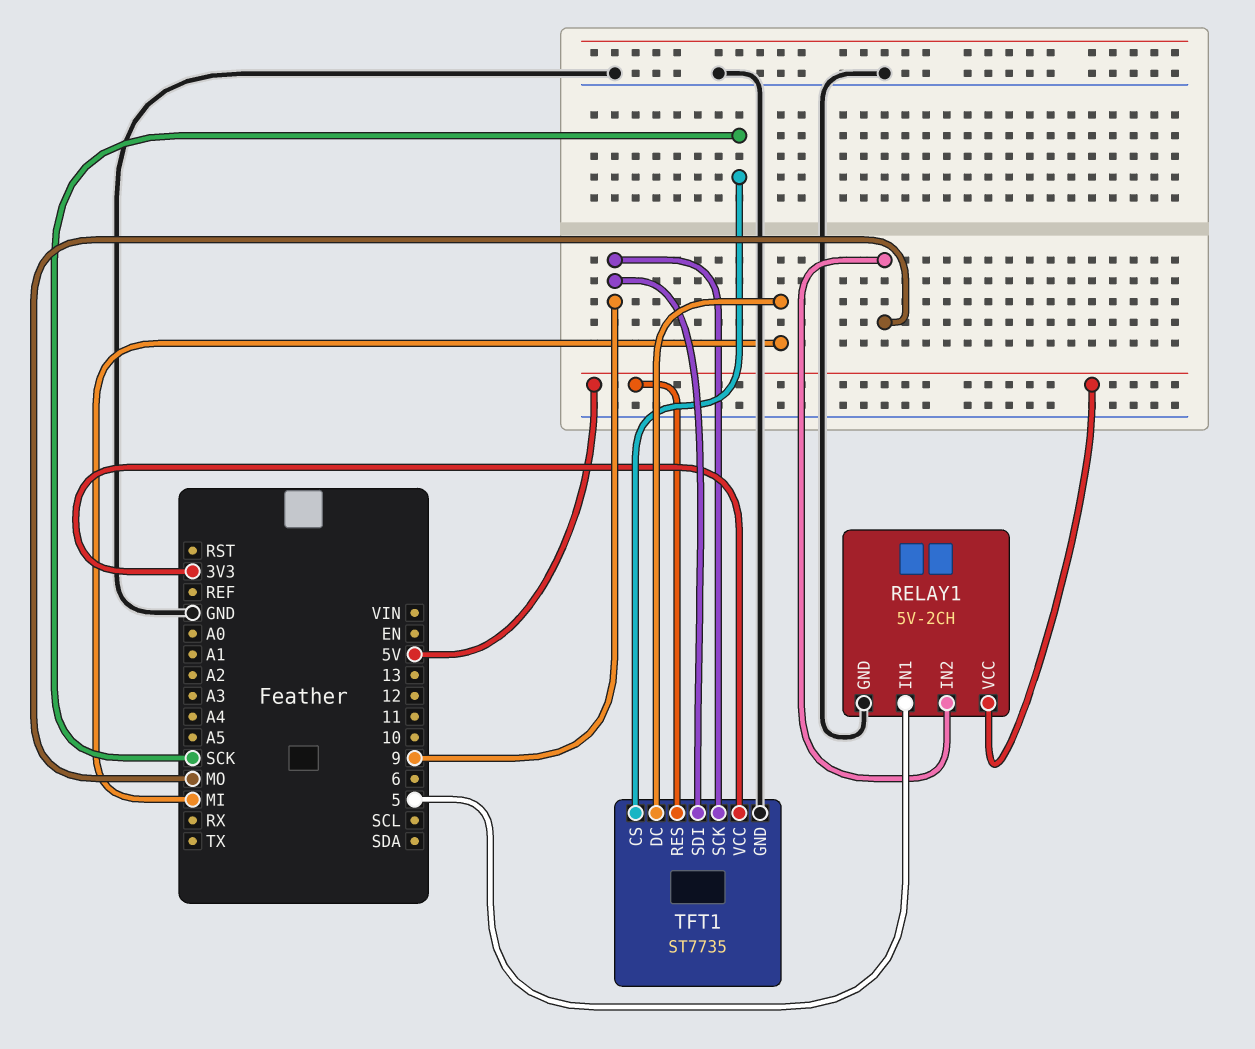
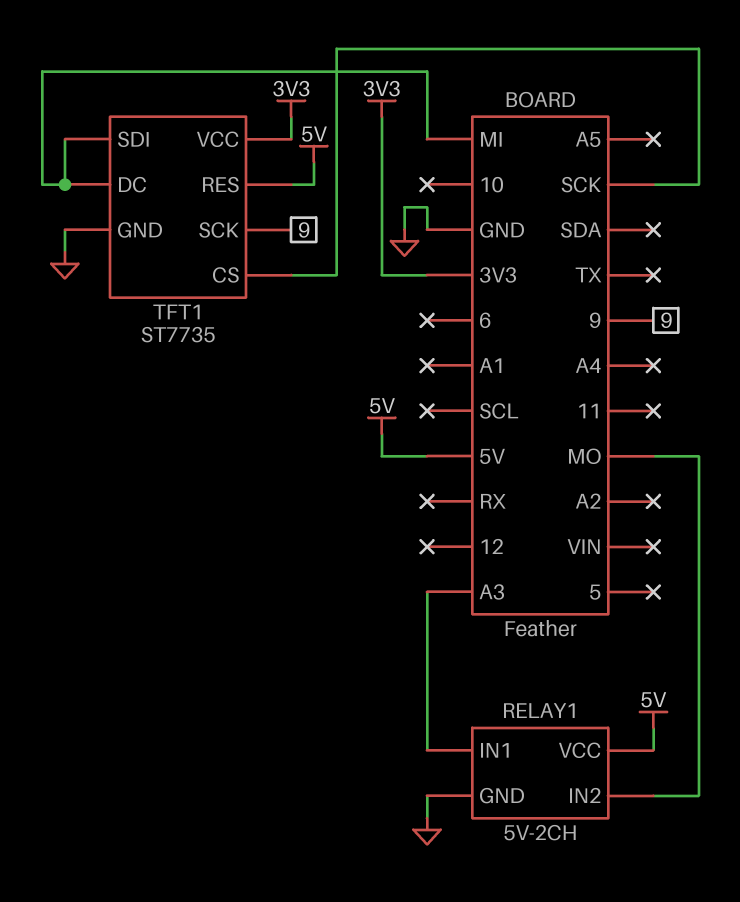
RELAY1 pin IN1: 5 -> A3
TFT1 pin SDI: 9 -> MI

